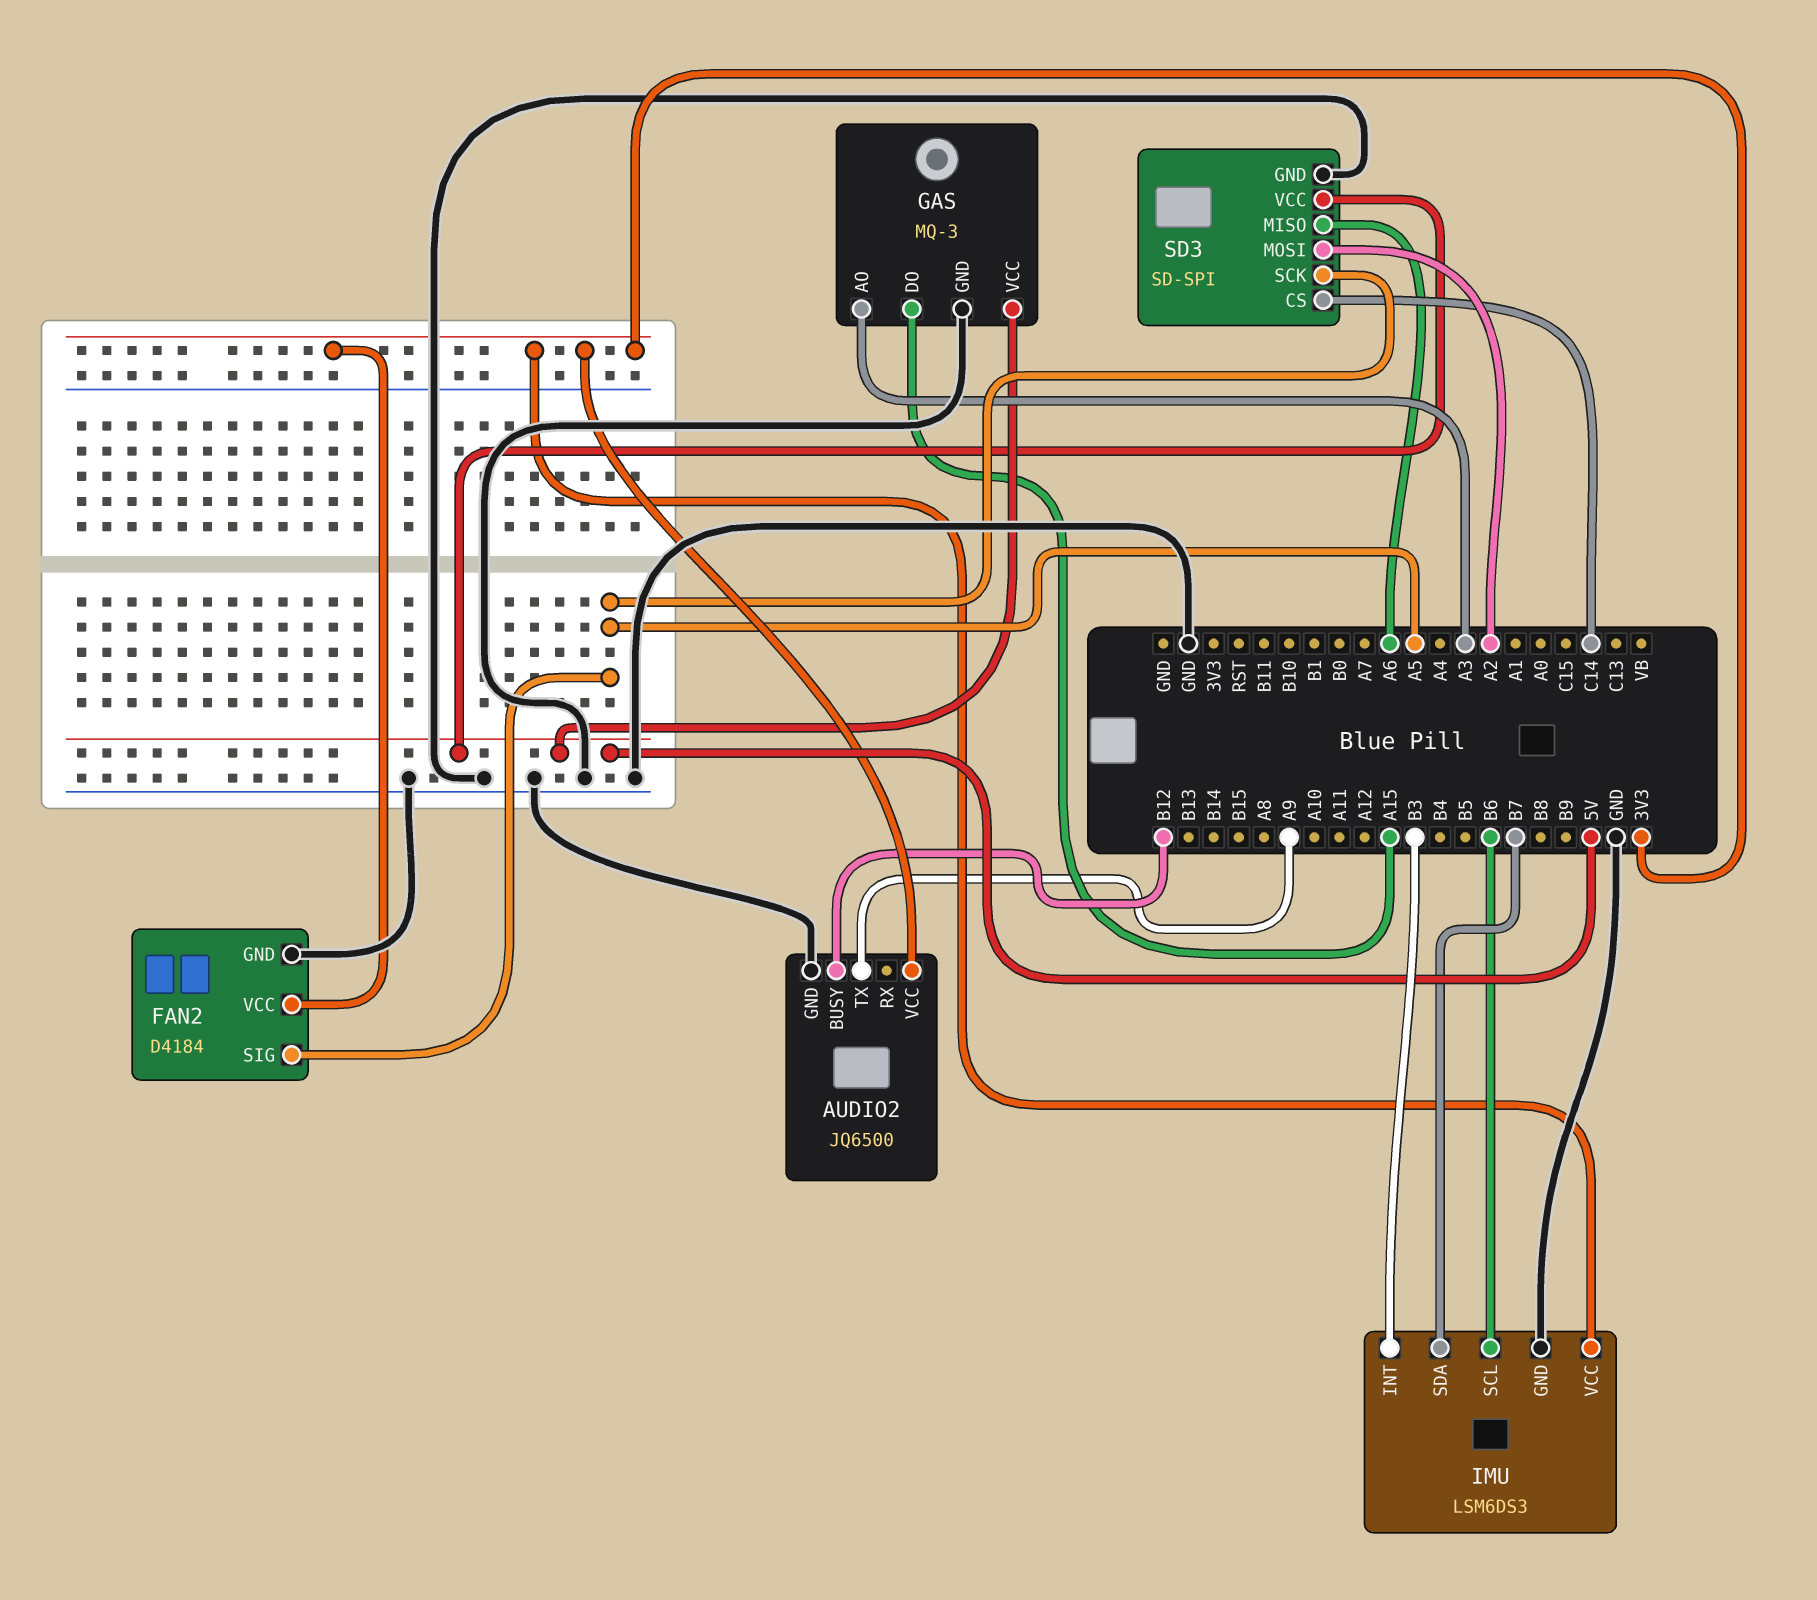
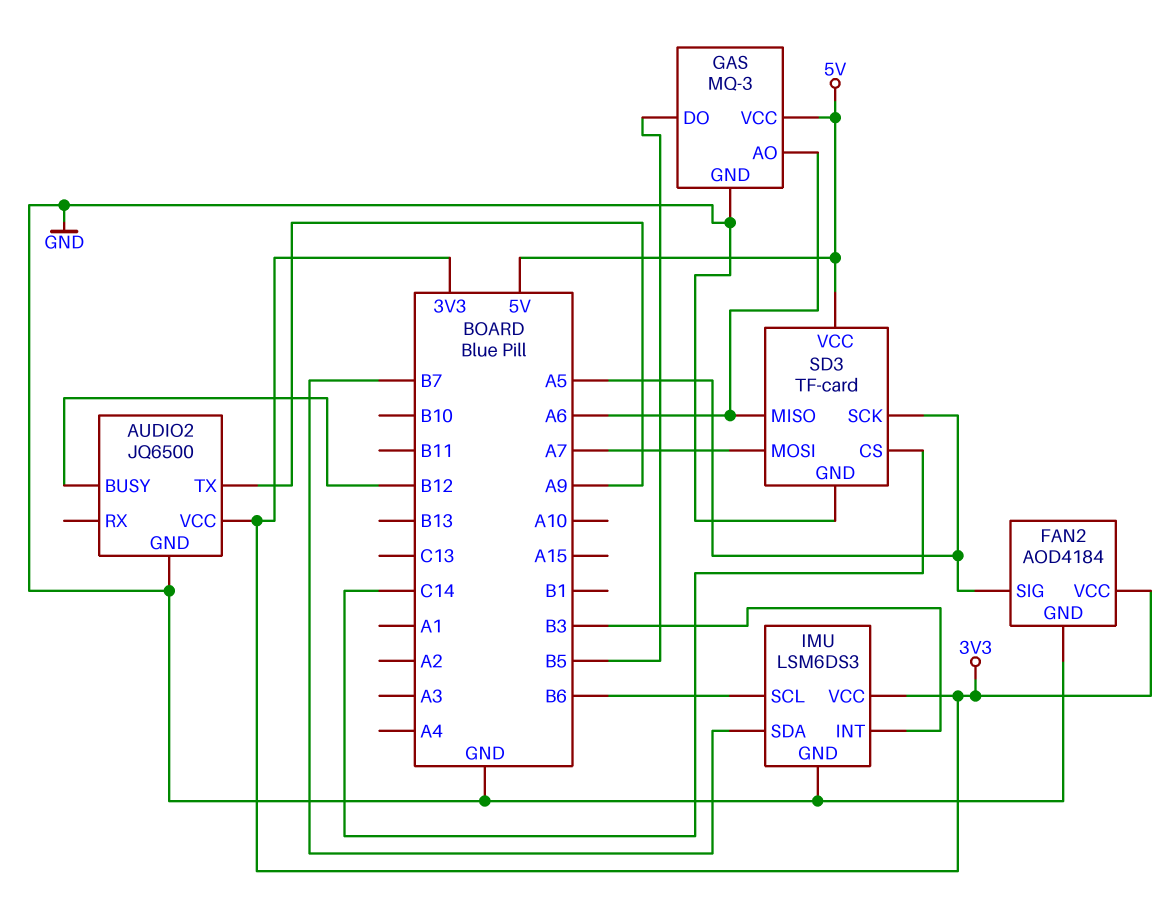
FAN2: D4184 -> AOD4184
GAS pin AO: A3 -> A6
GAS pin DO: A15 -> B5
SD3: SD-SPI -> TF-card
SD3 pin MOSI: A2 -> A7

